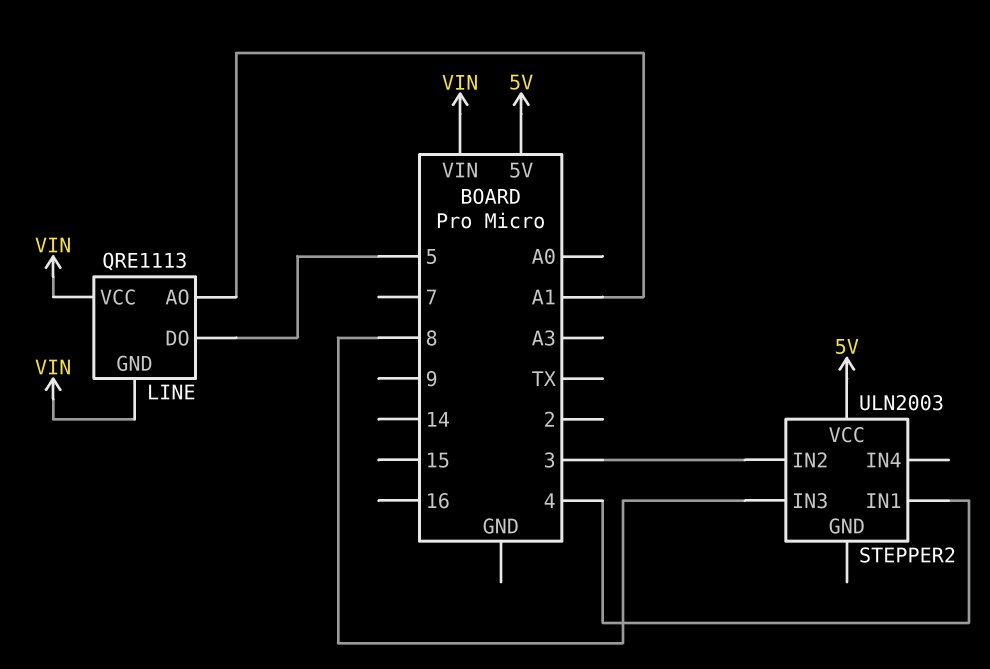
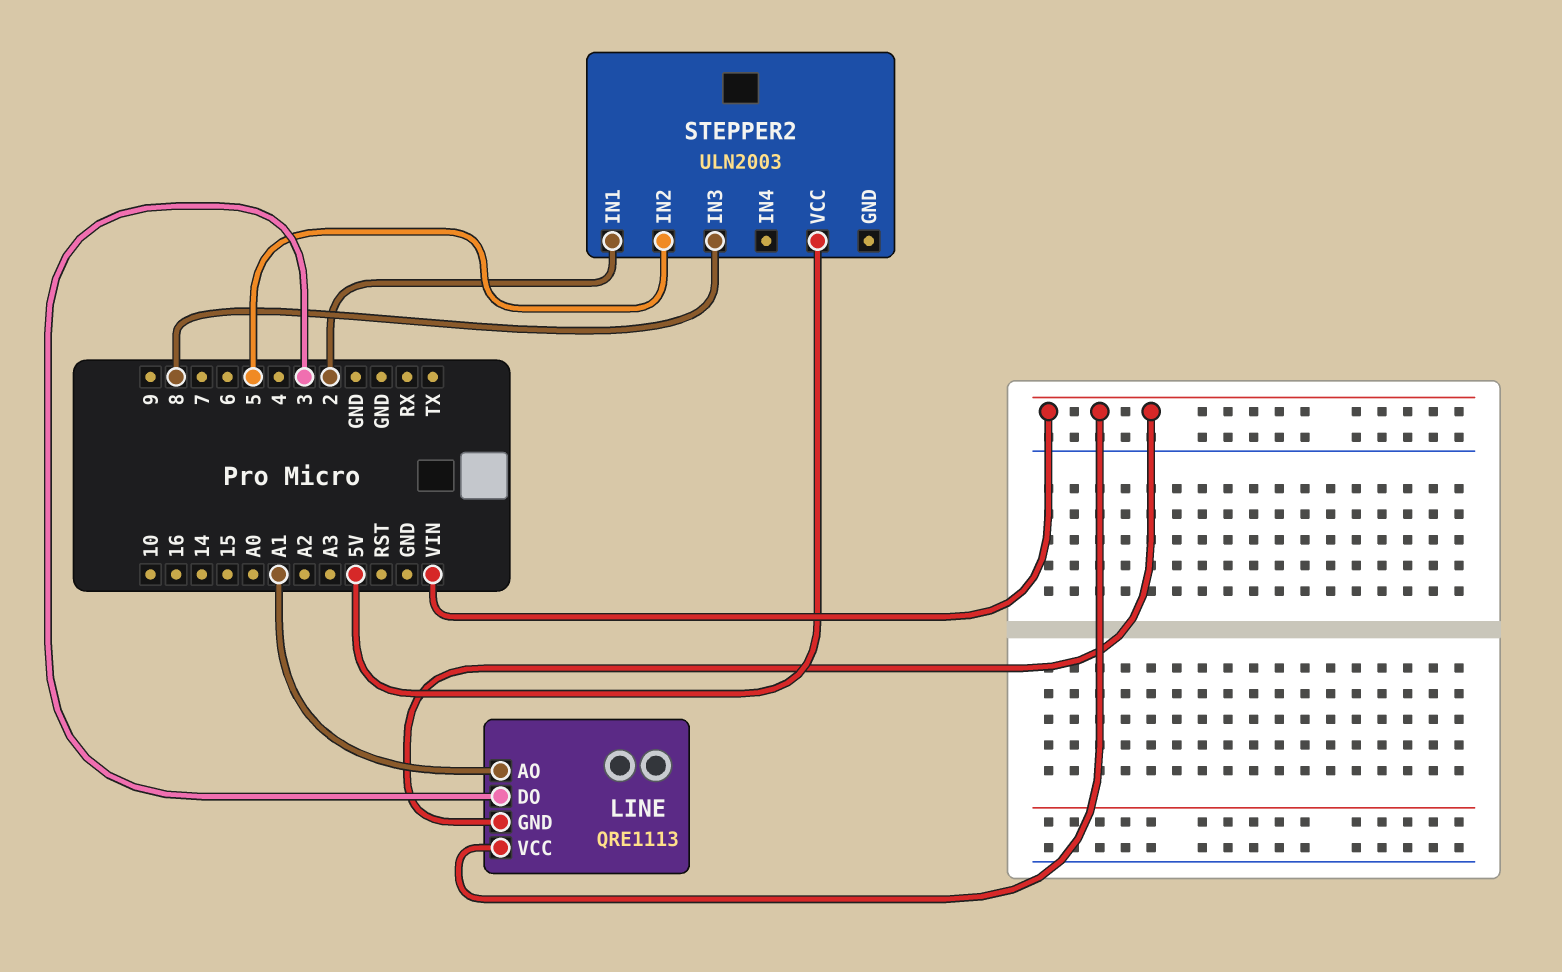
LINE pin DO: 5 -> 3
STEPPER2 pin IN1: 4 -> 2
STEPPER2 pin IN2: 3 -> 5

